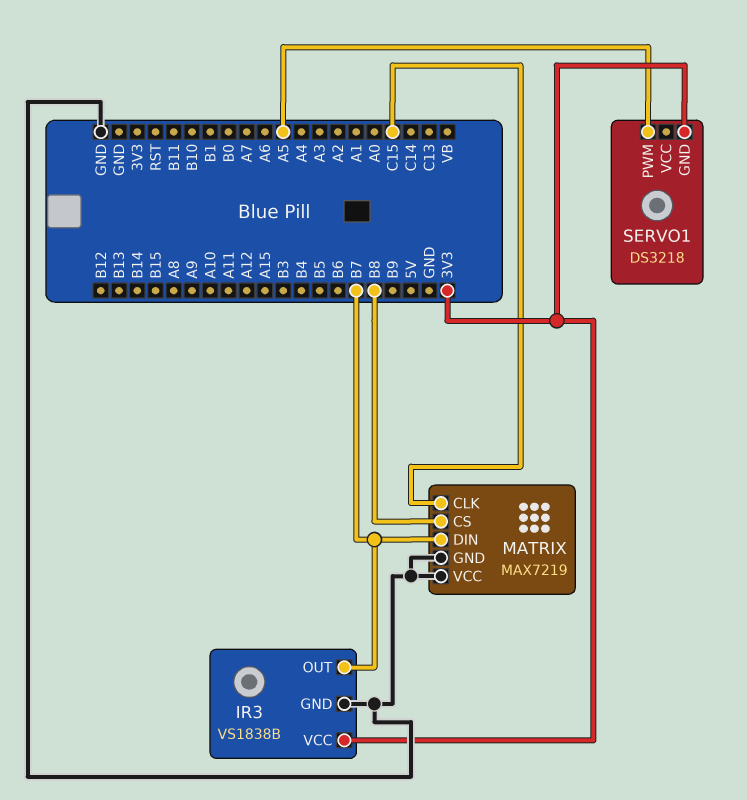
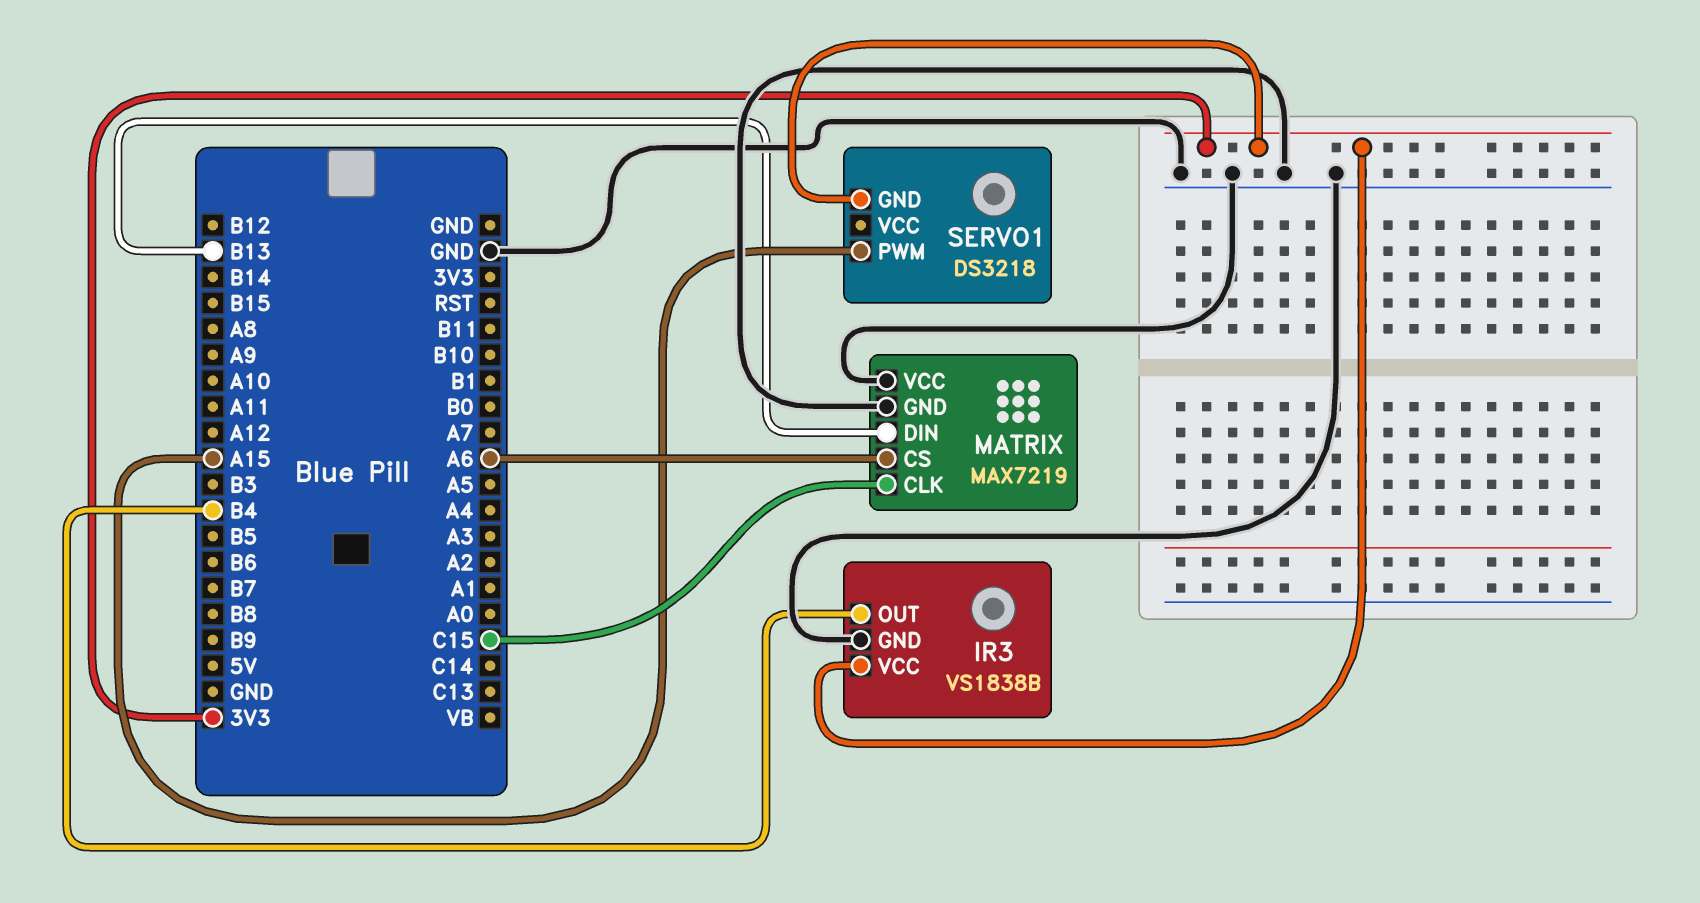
IR3 pin OUT: B7 -> B4
MATRIX pin CS: B8 -> A6
MATRIX pin DIN: B7 -> B13
SERVO1 pin PWM: A5 -> A15

